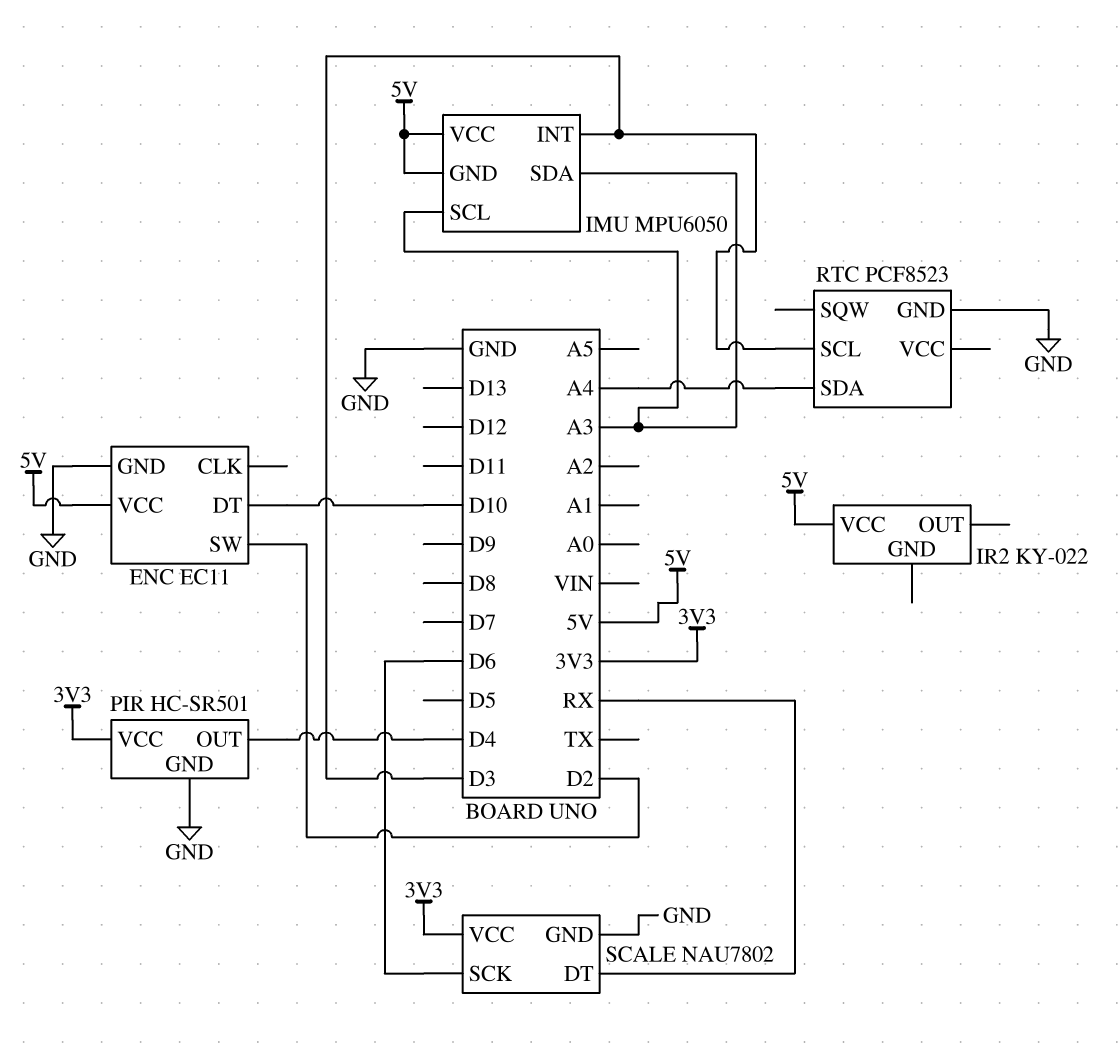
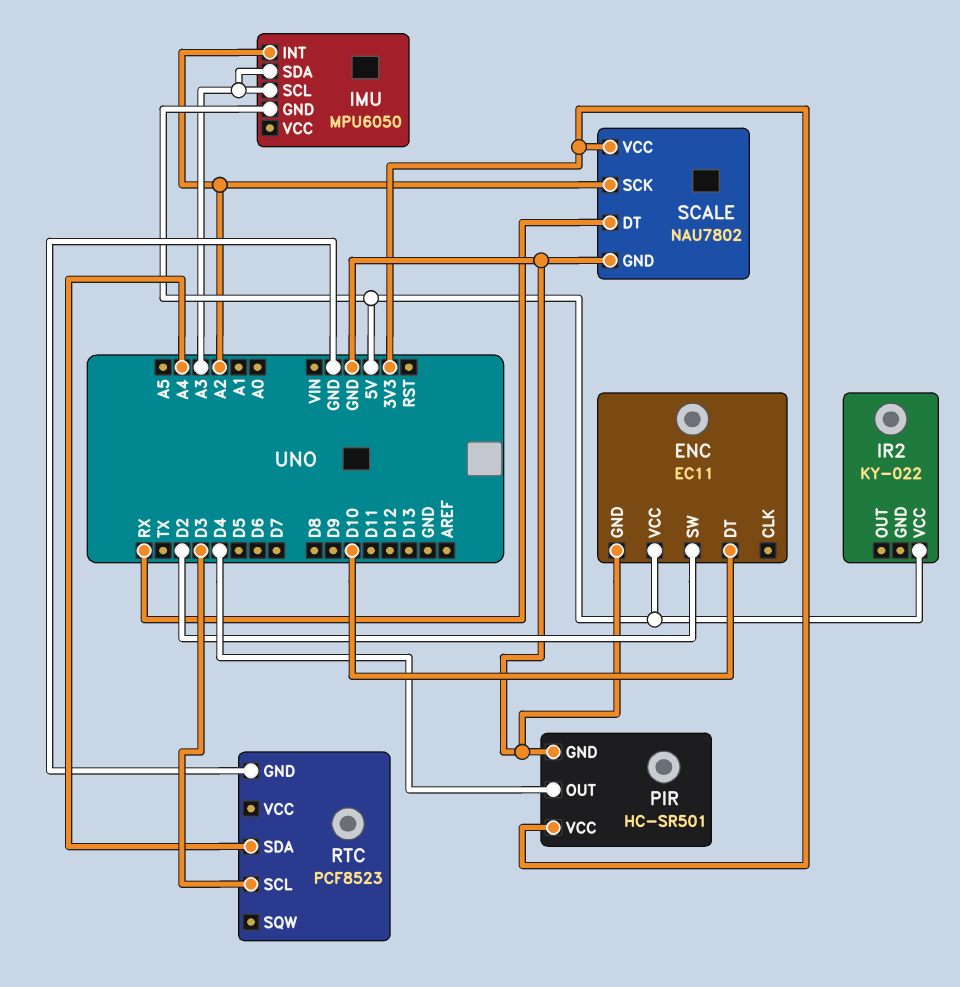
IMU pin INT: D3 -> A2
IMU pin VCC: 5V -> none
SCALE pin SCK: D6 -> A2

